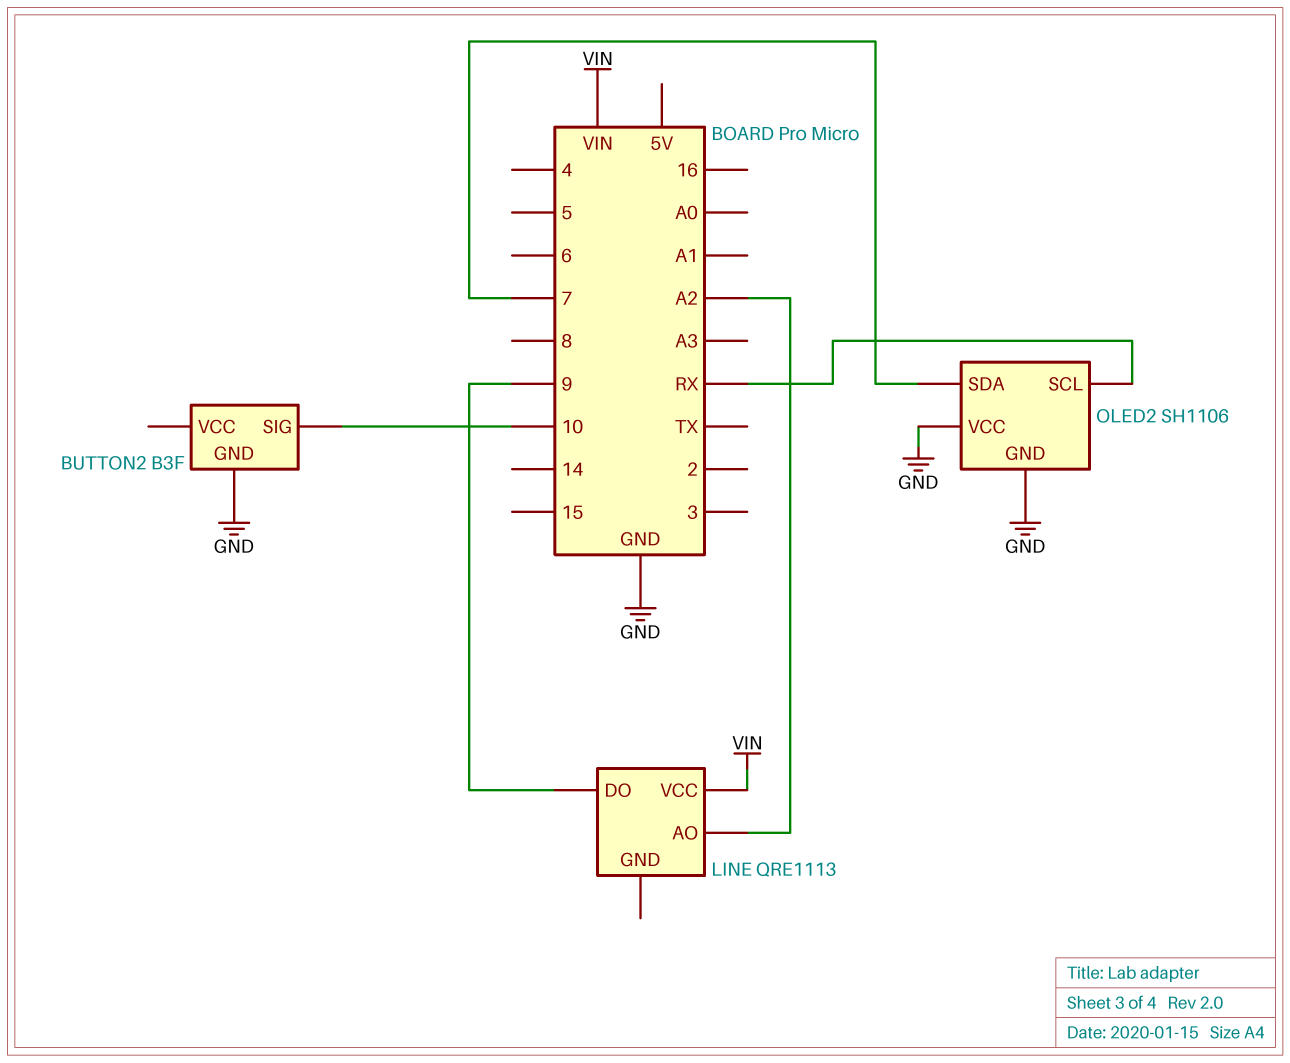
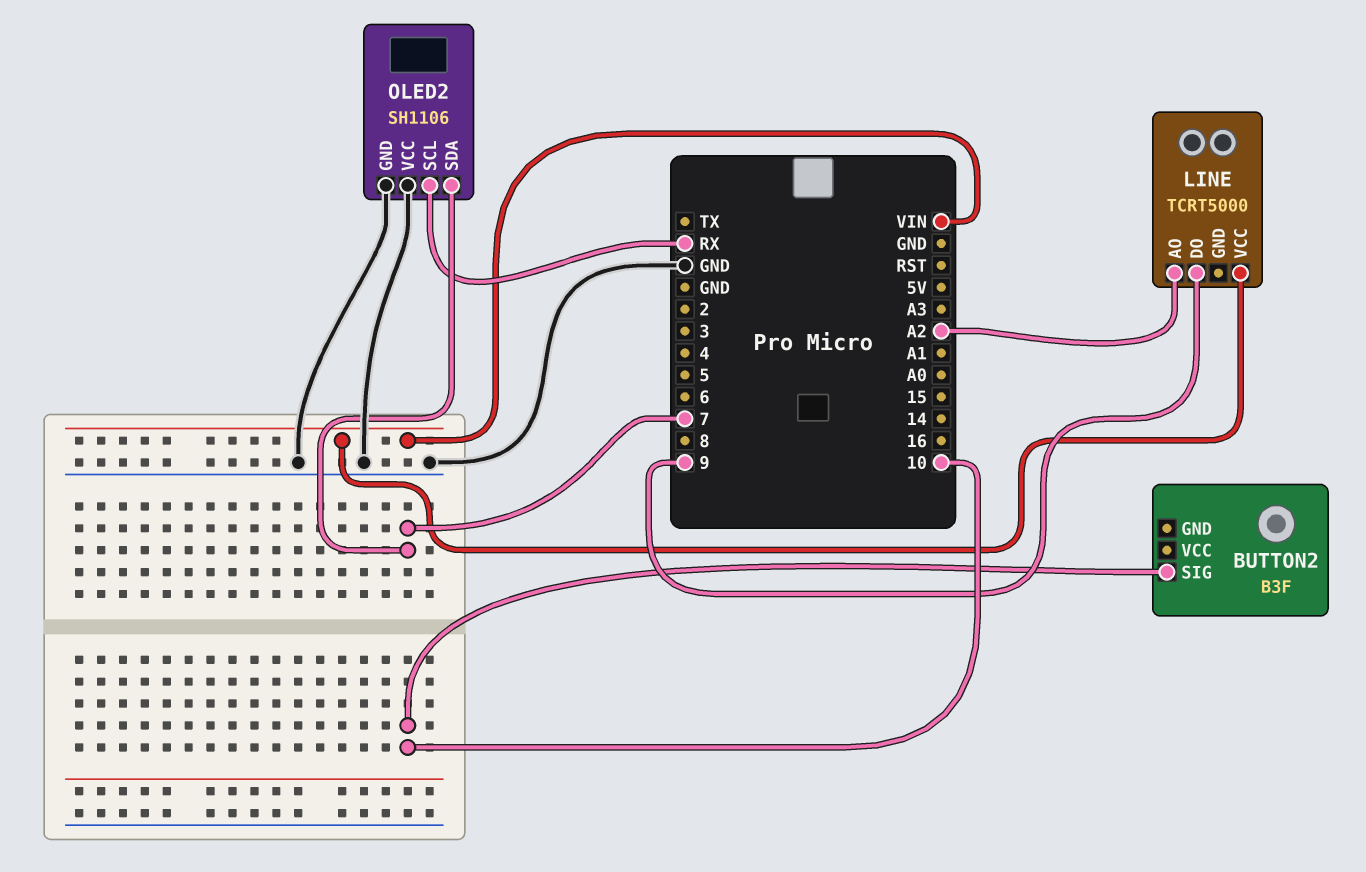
BUTTON2 pin GND: GND -> none
LINE: QRE1113 -> TCRT5000

